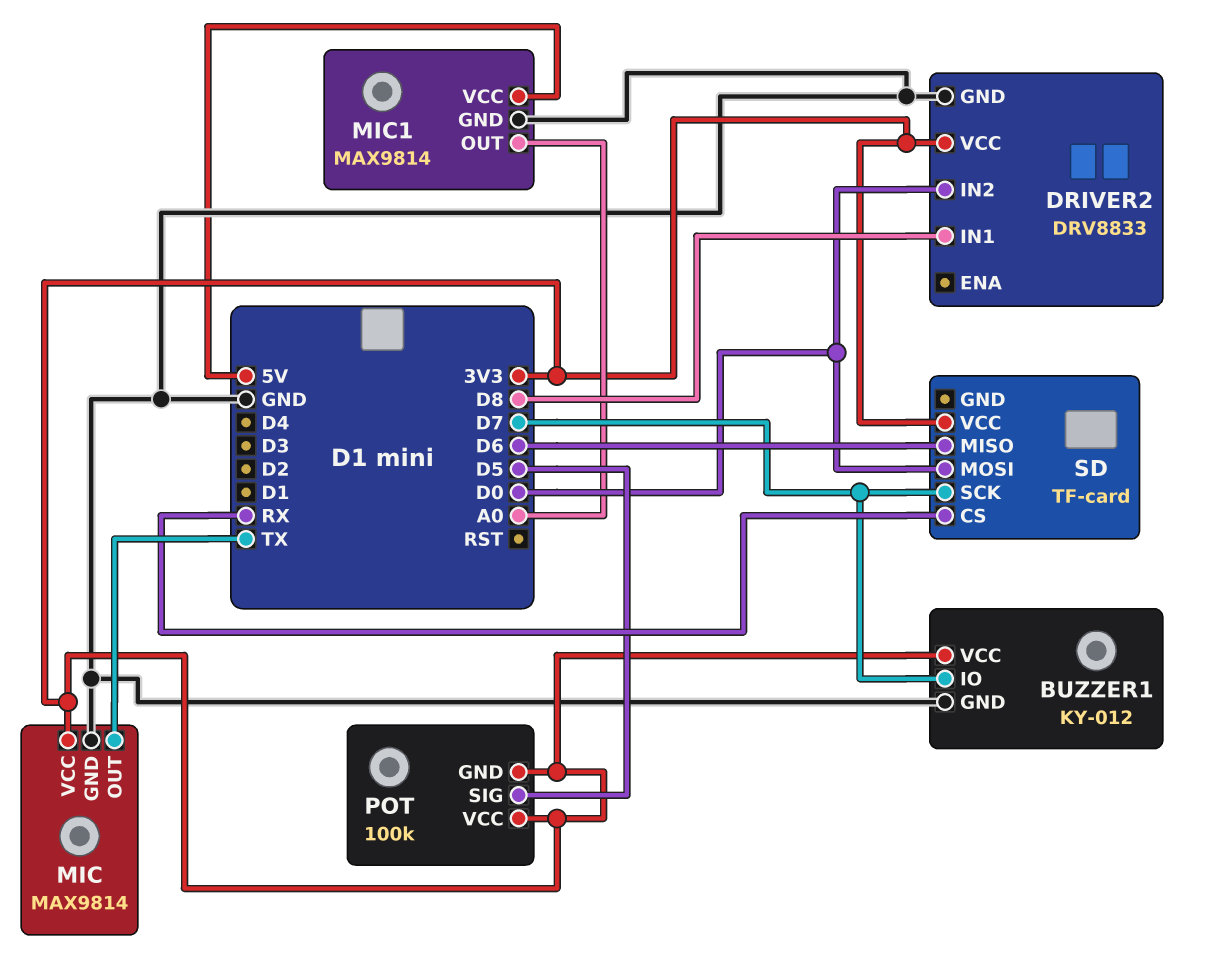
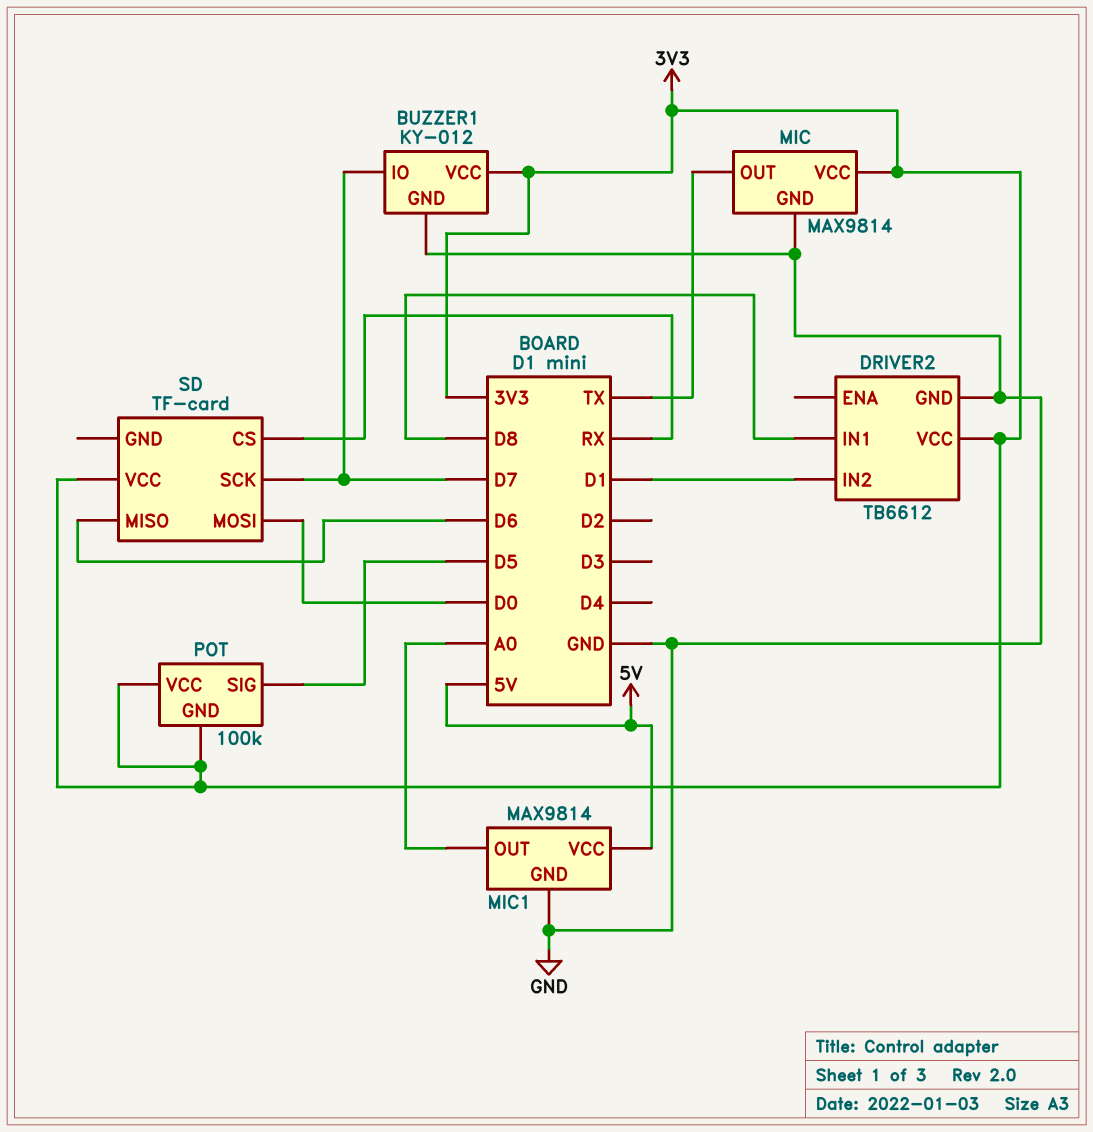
DRIVER2: DRV8833 -> TB6612
DRIVER2 pin IN2: D0 -> D1

